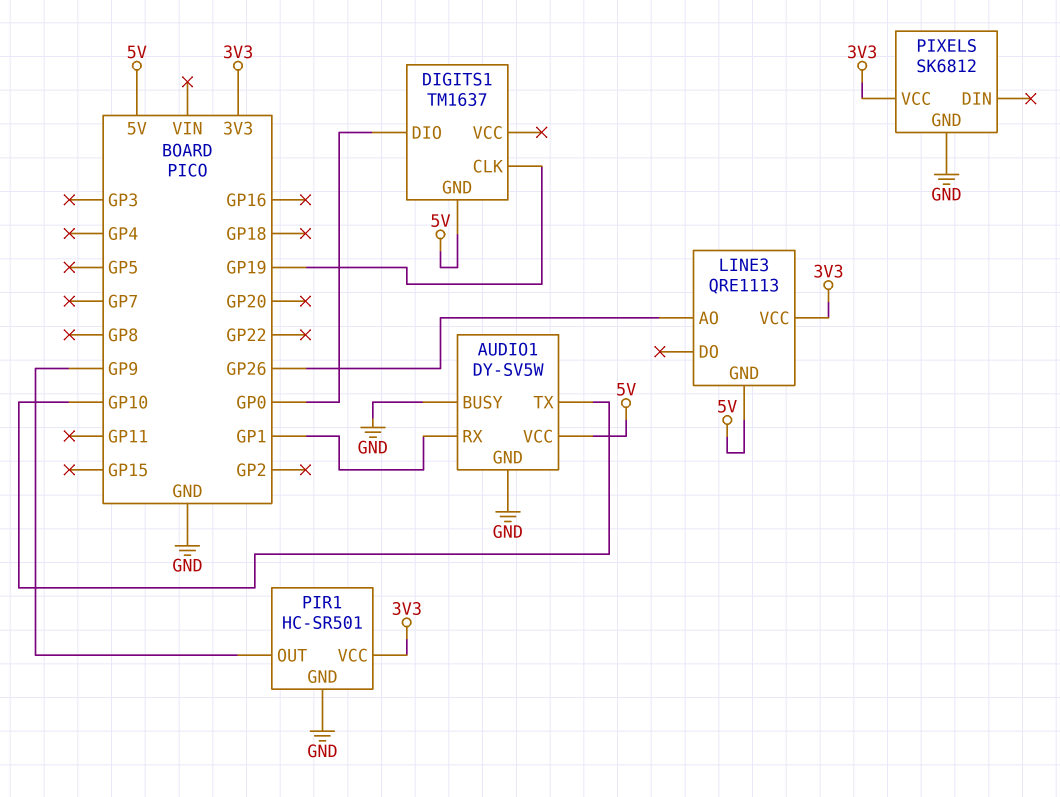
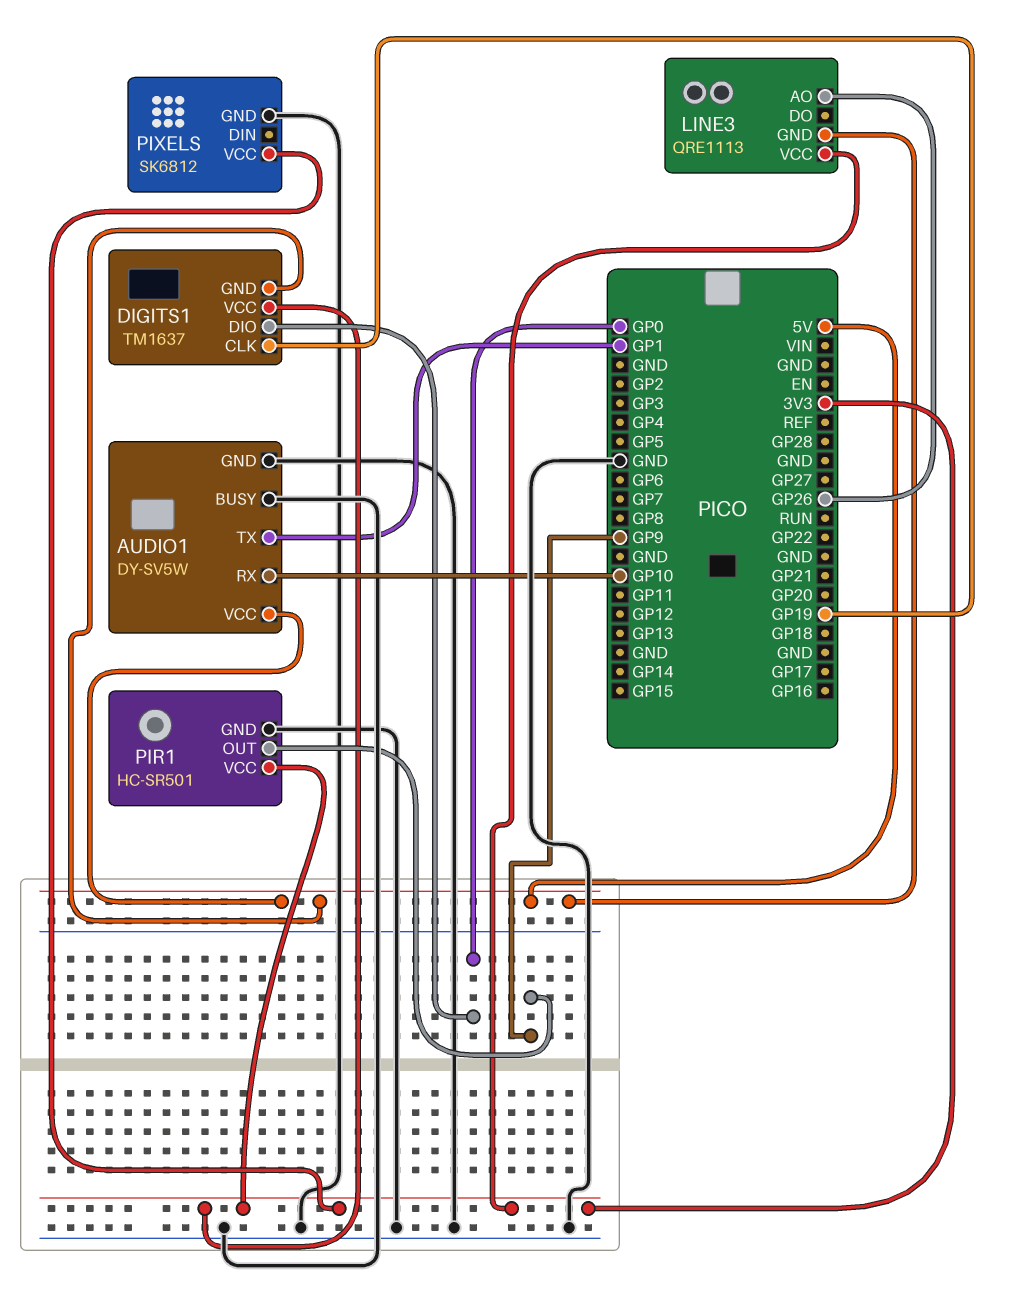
AUDIO1 pin RX: GP1 -> GP10
AUDIO1 pin TX: GP10 -> GP1
DIGITS1 pin VCC: none -> 3V3

